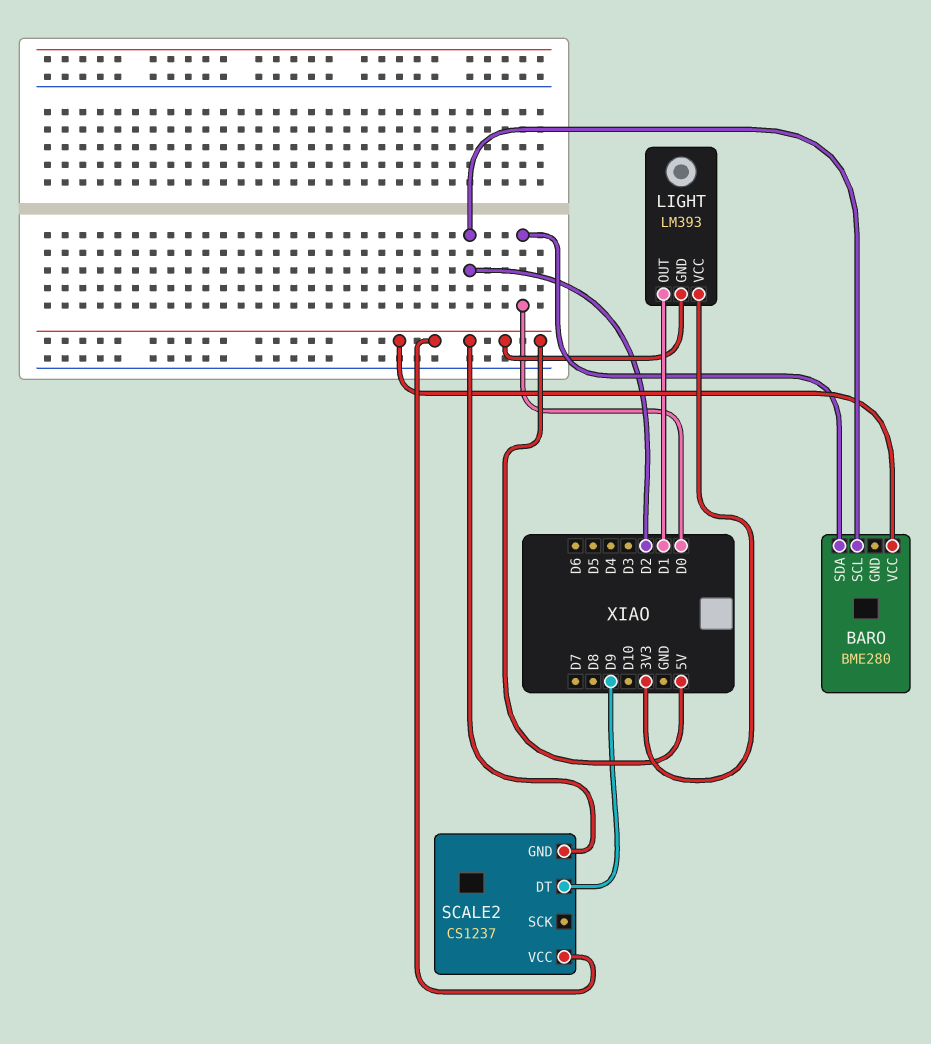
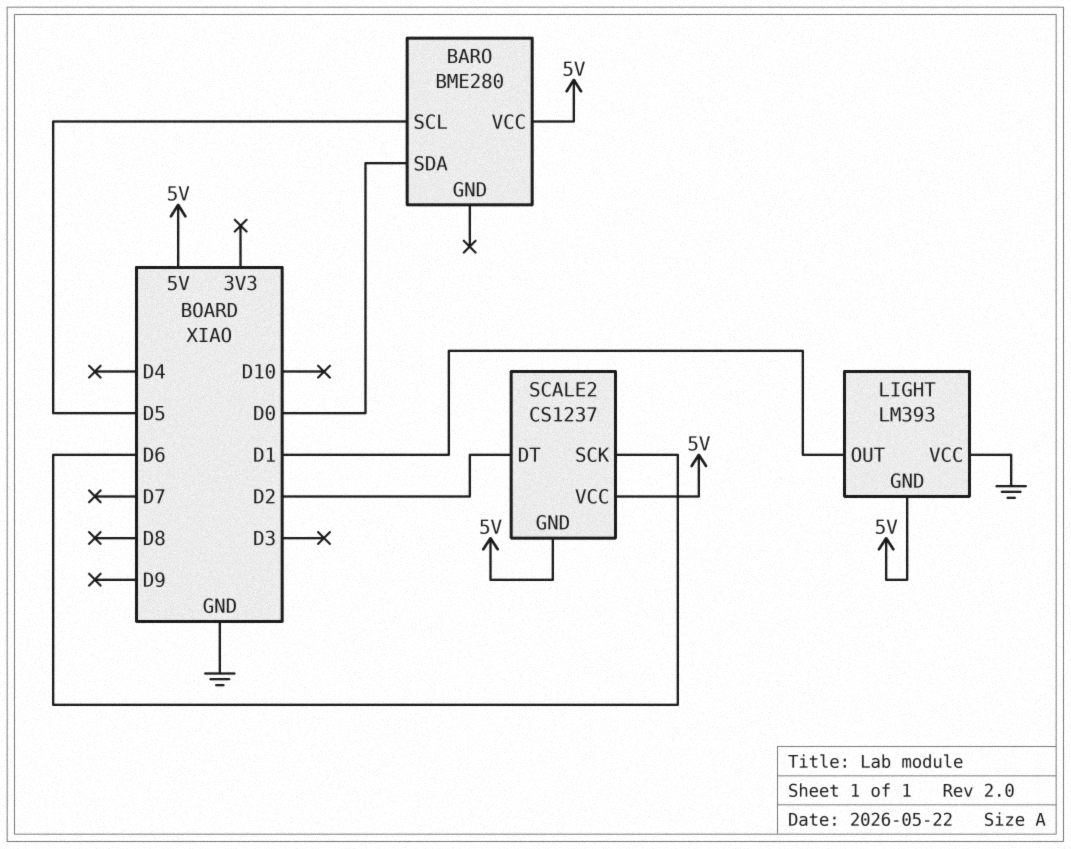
BARO pin SCL: D2 -> D5
LIGHT pin VCC: 3V3 -> GND
SCALE2 pin DT: D9 -> D2
SCALE2 pin SCK: none -> D6

